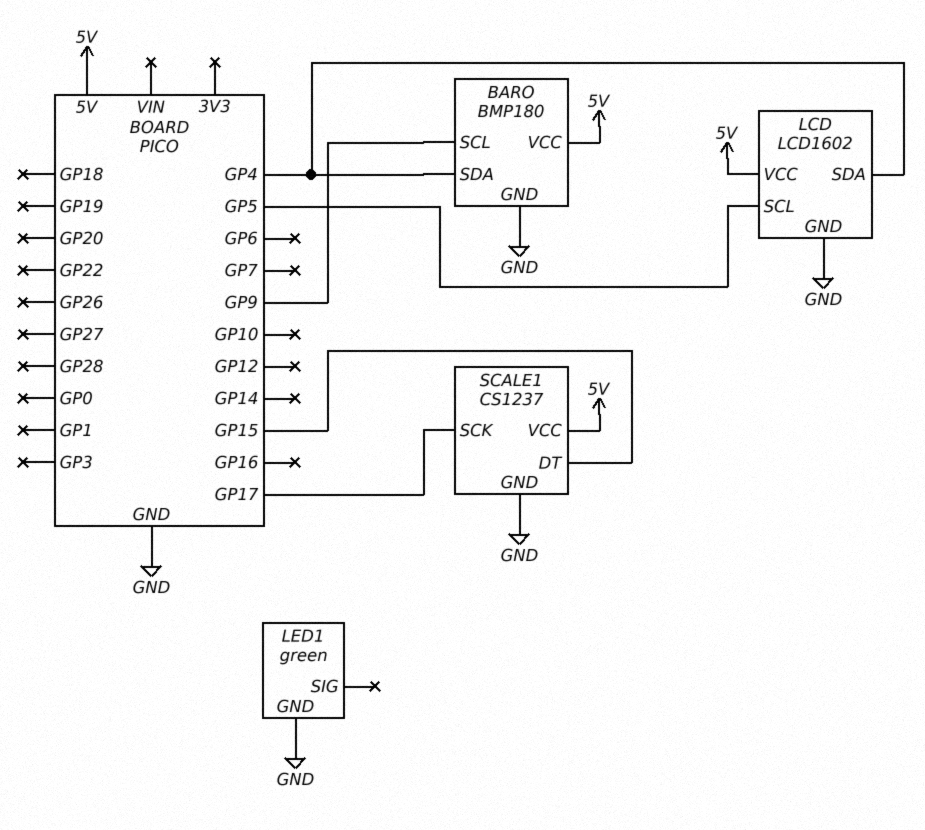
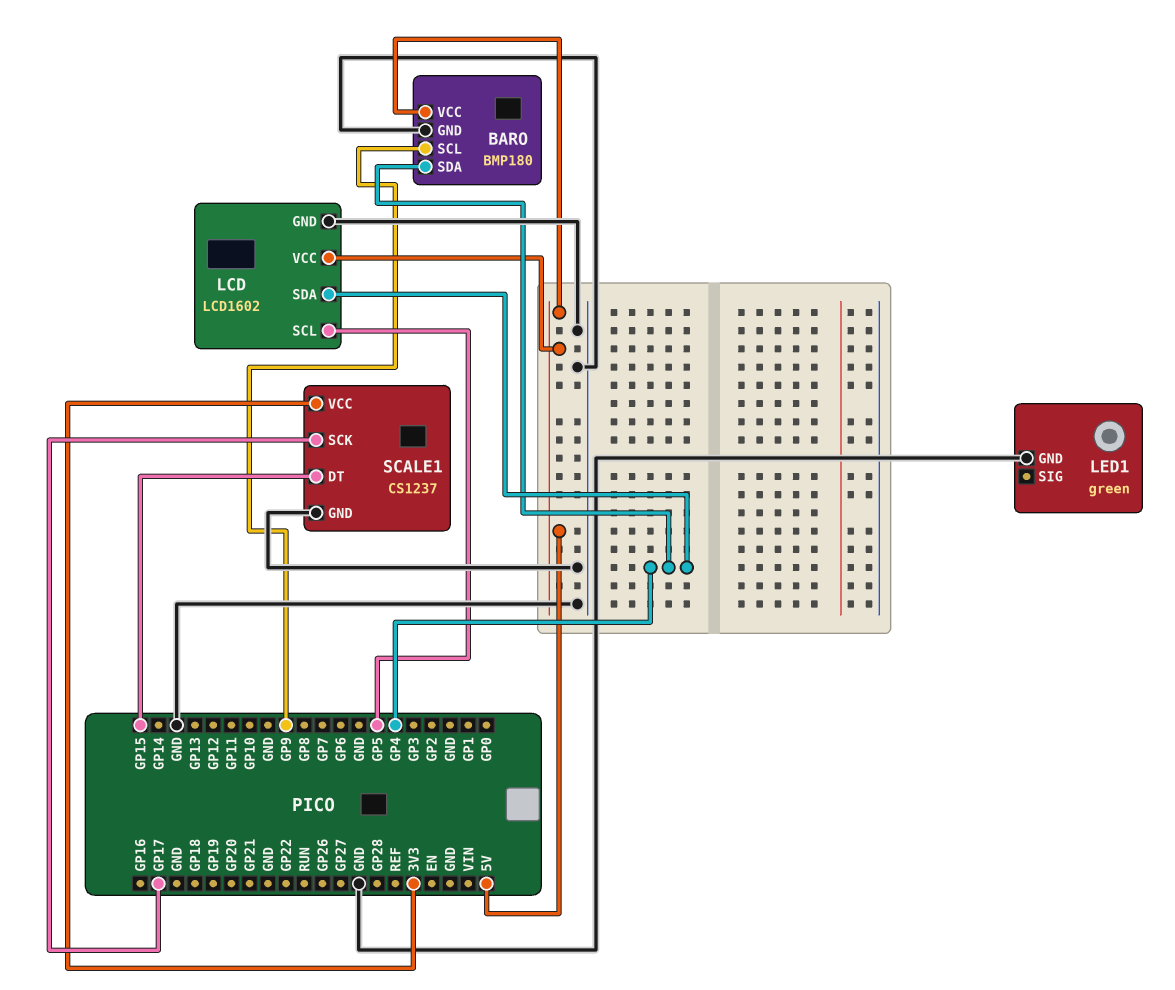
SCALE1 pin VCC: 5V -> 3V3

